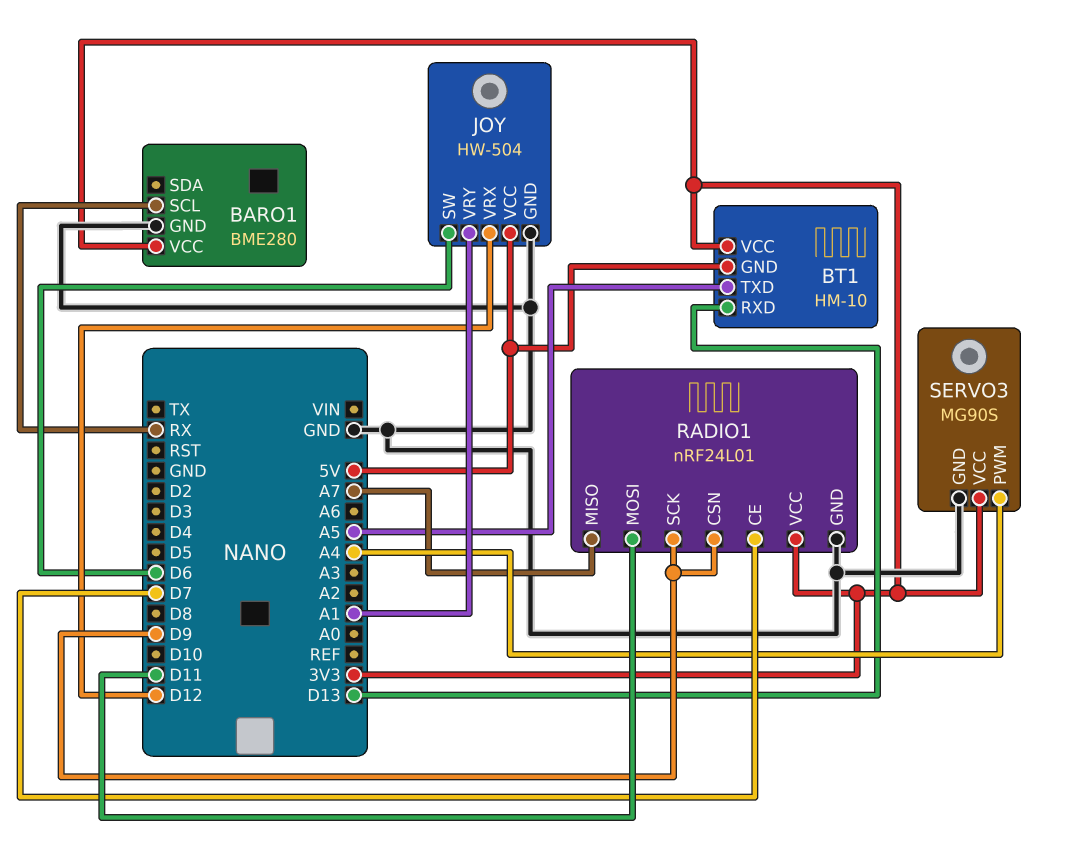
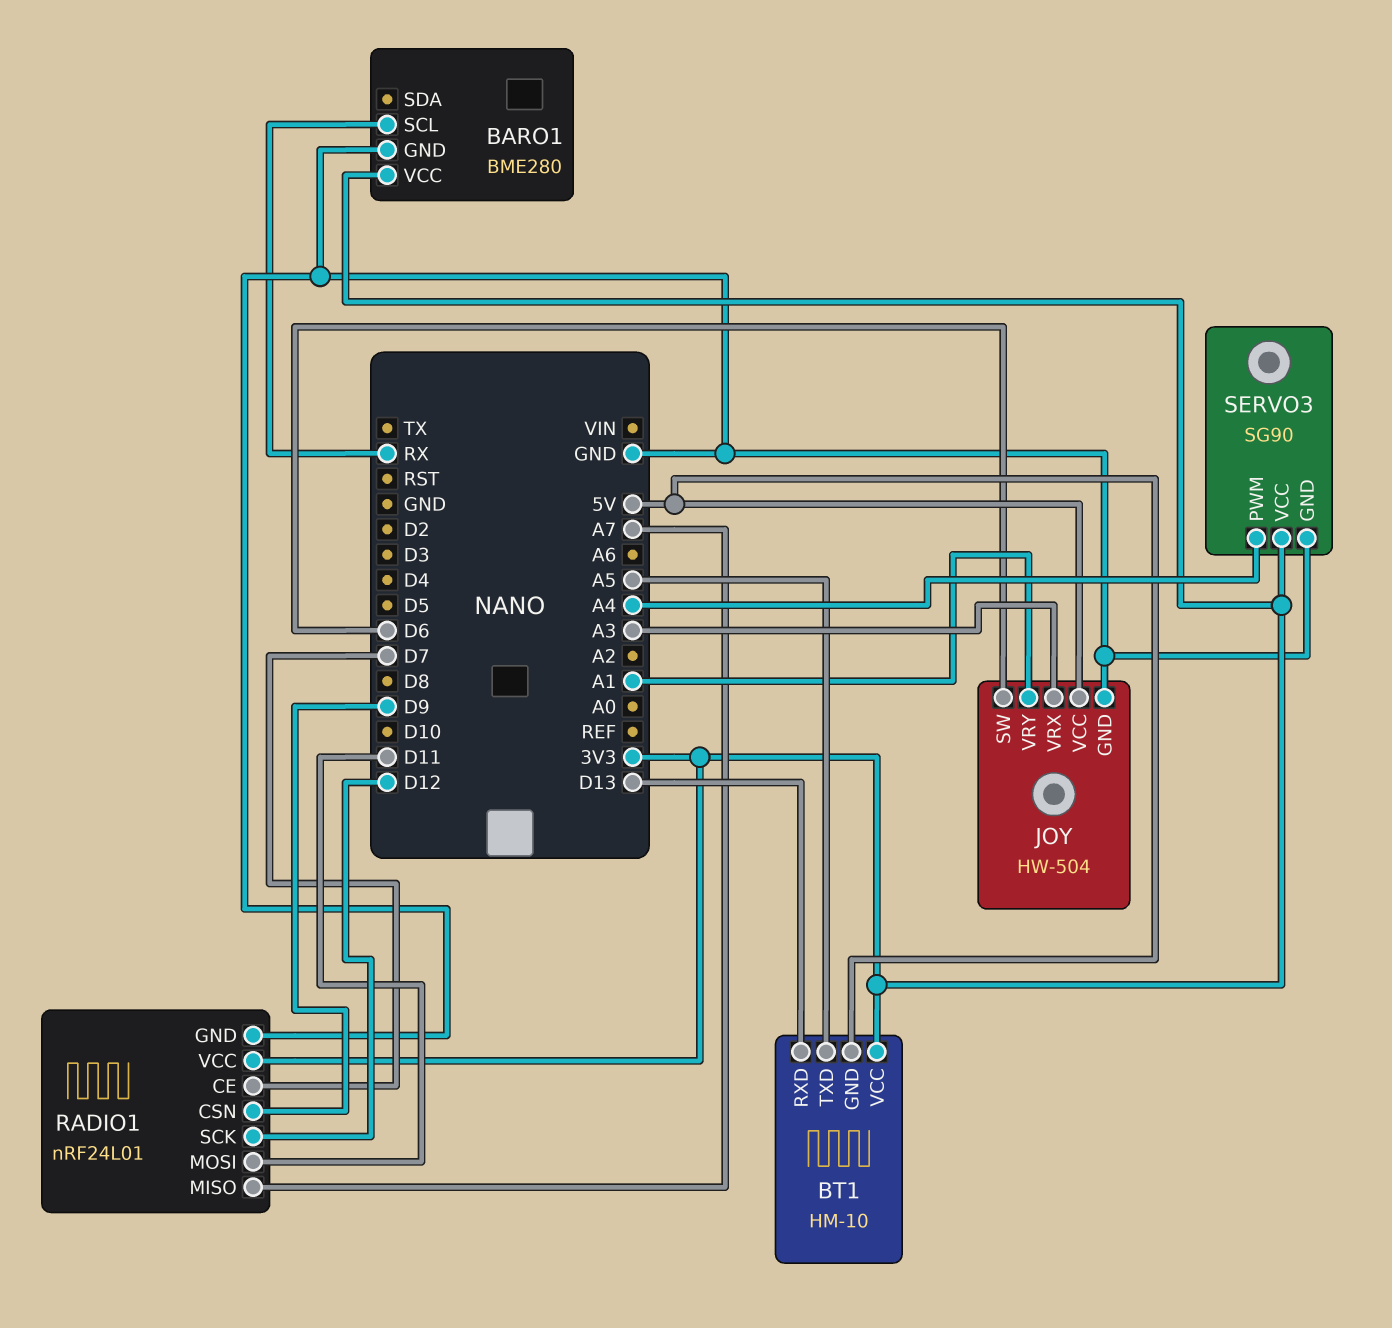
JOY pin VRX: D12 -> A3
RADIO1 pin SCK: D9 -> D12
SERVO3: MG90S -> SG90

